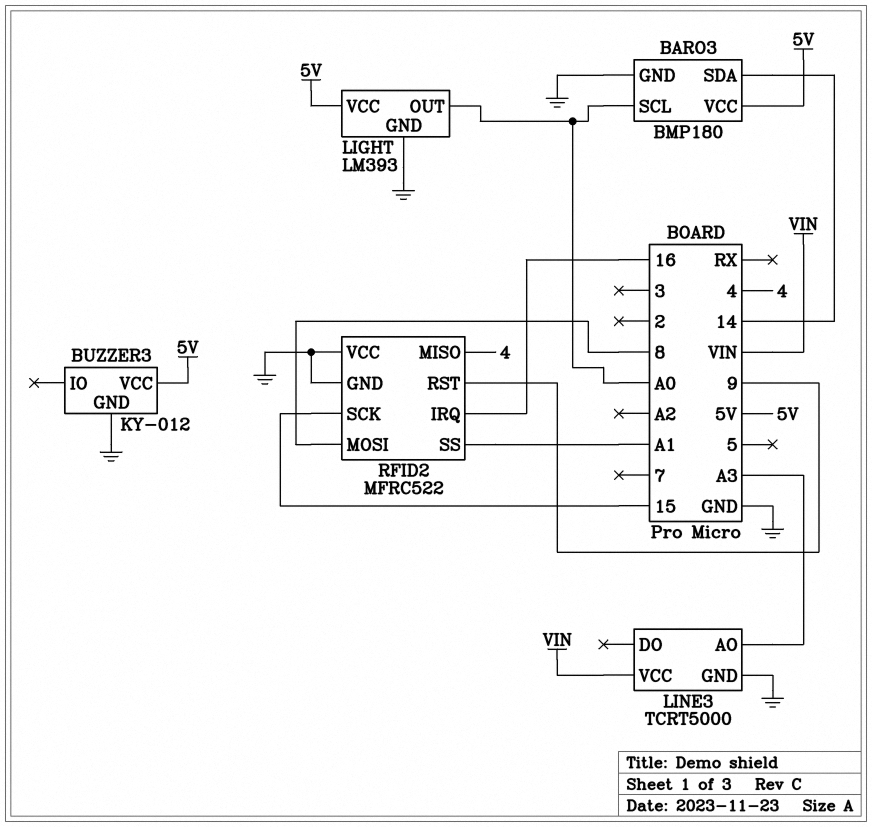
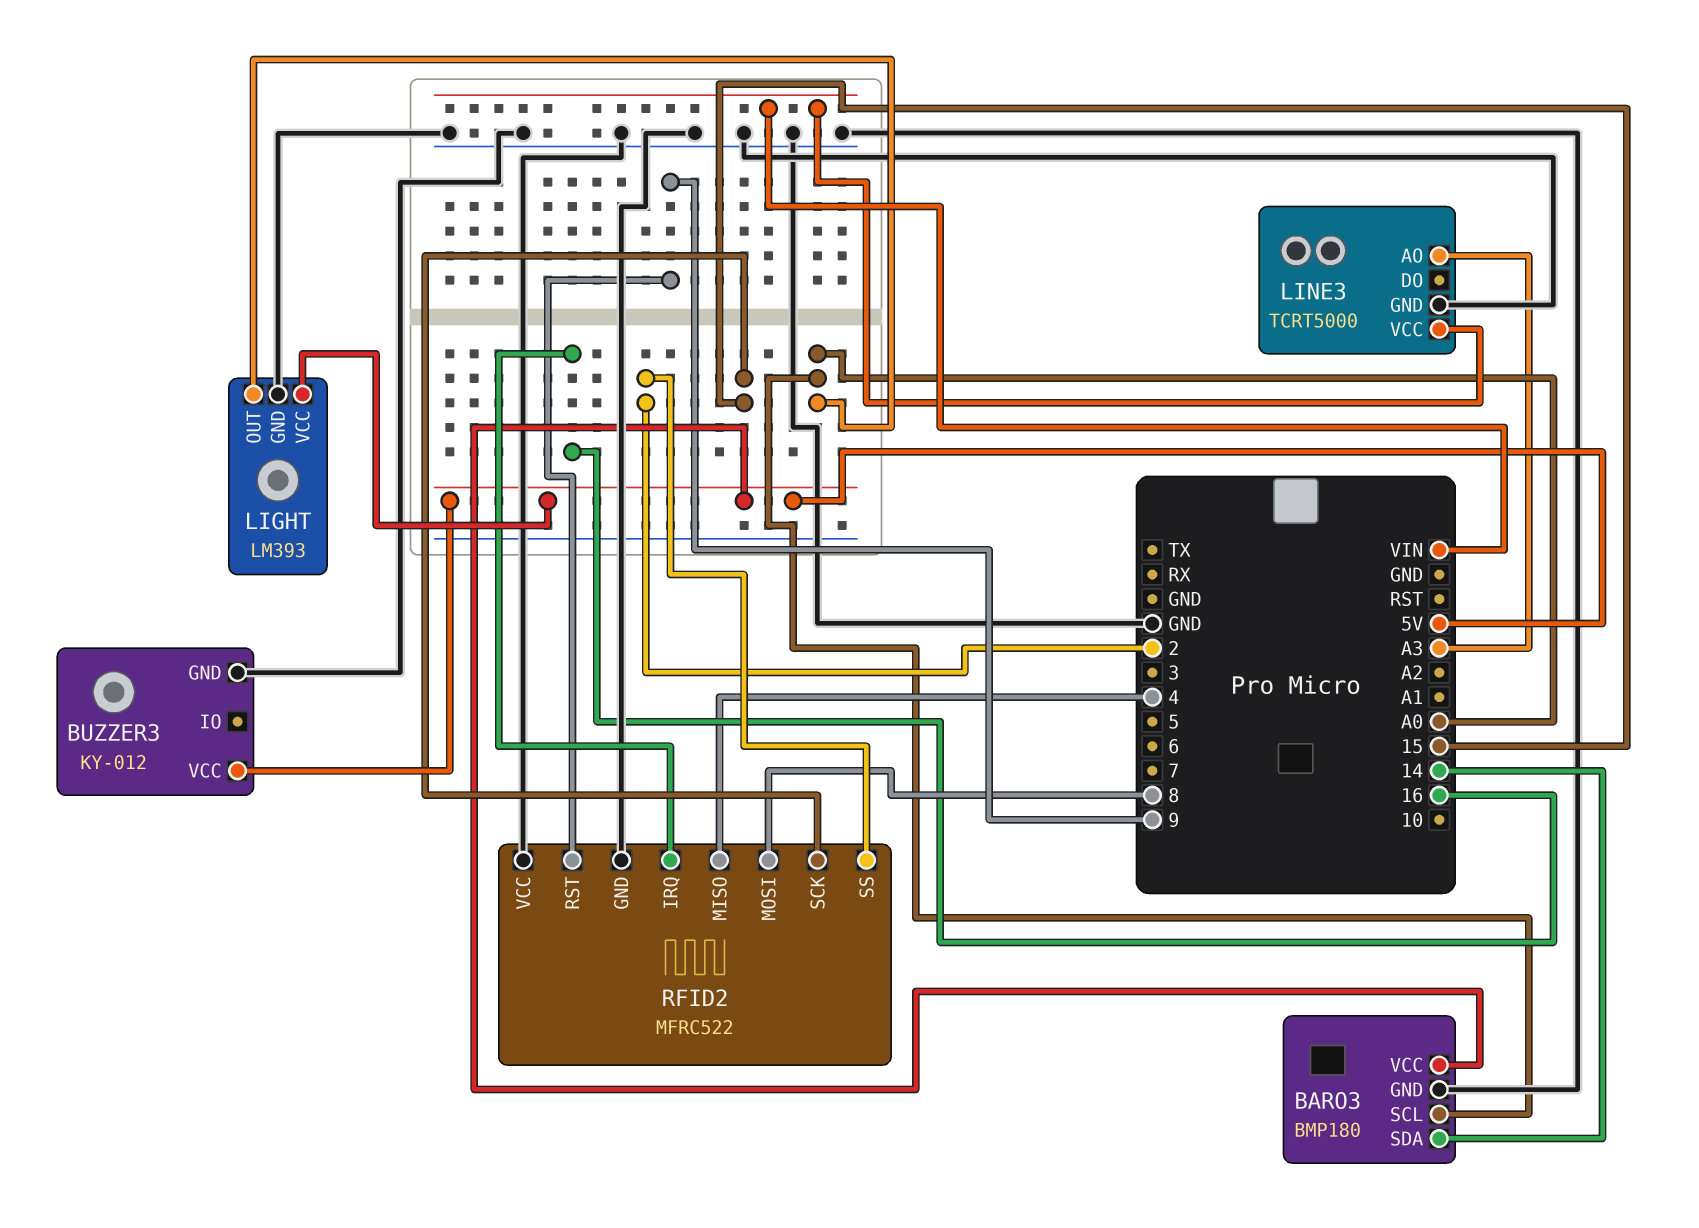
RFID2 pin SS: A1 -> 2

